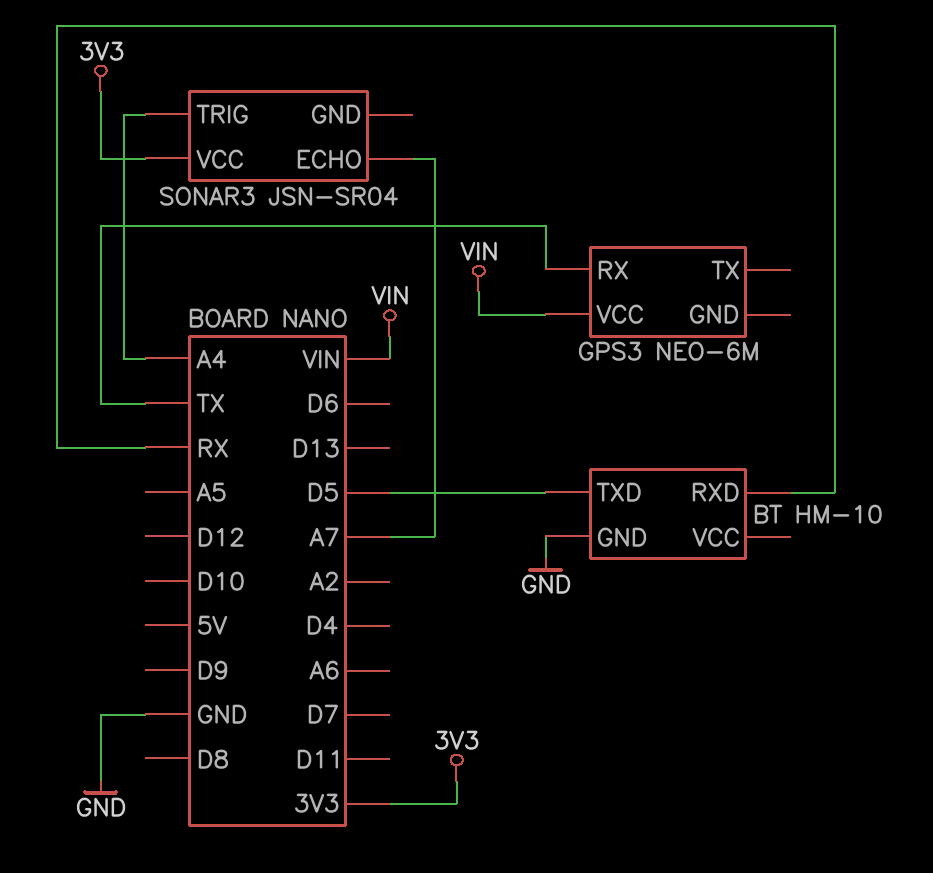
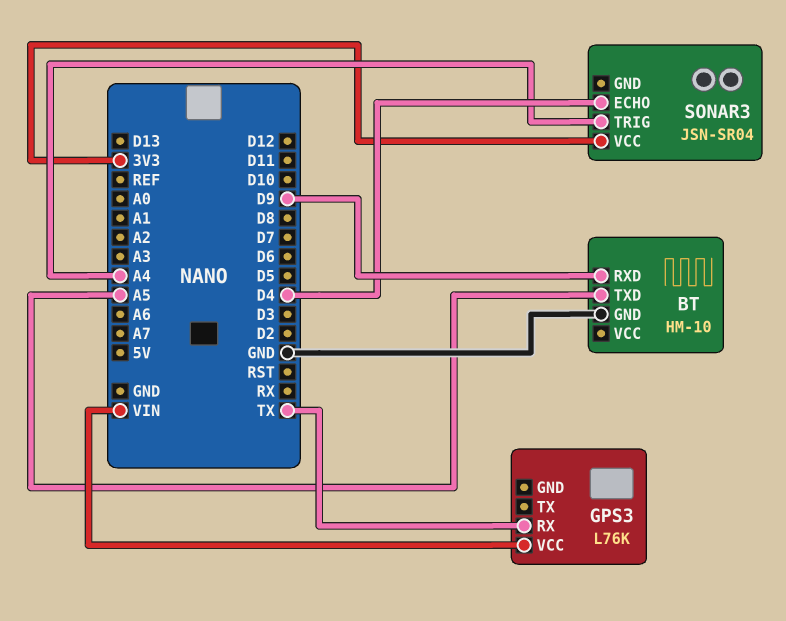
BT pin RXD: RX -> D9
BT pin TXD: D5 -> A5
GPS3: NEO-6M -> L76K
SONAR3 pin ECHO: A7 -> D4

